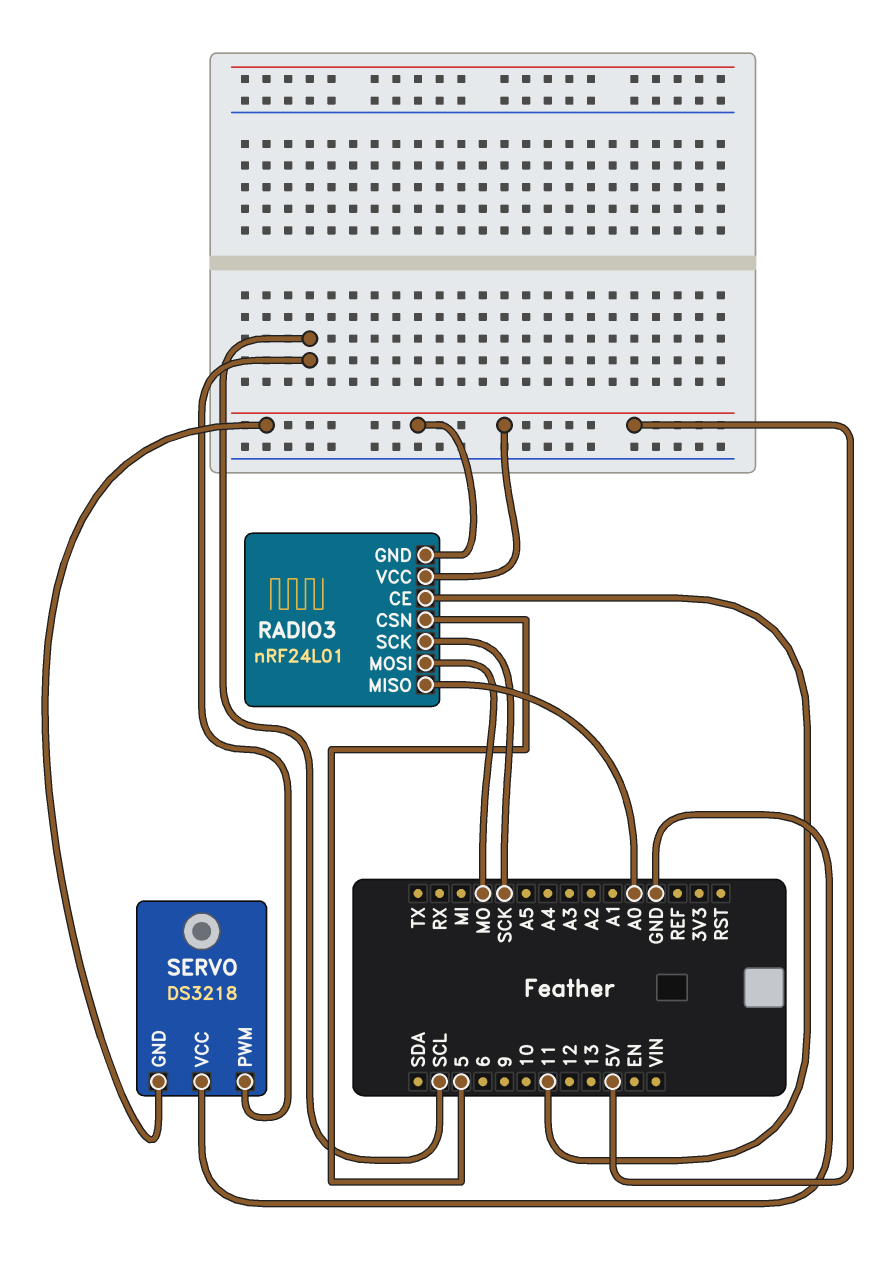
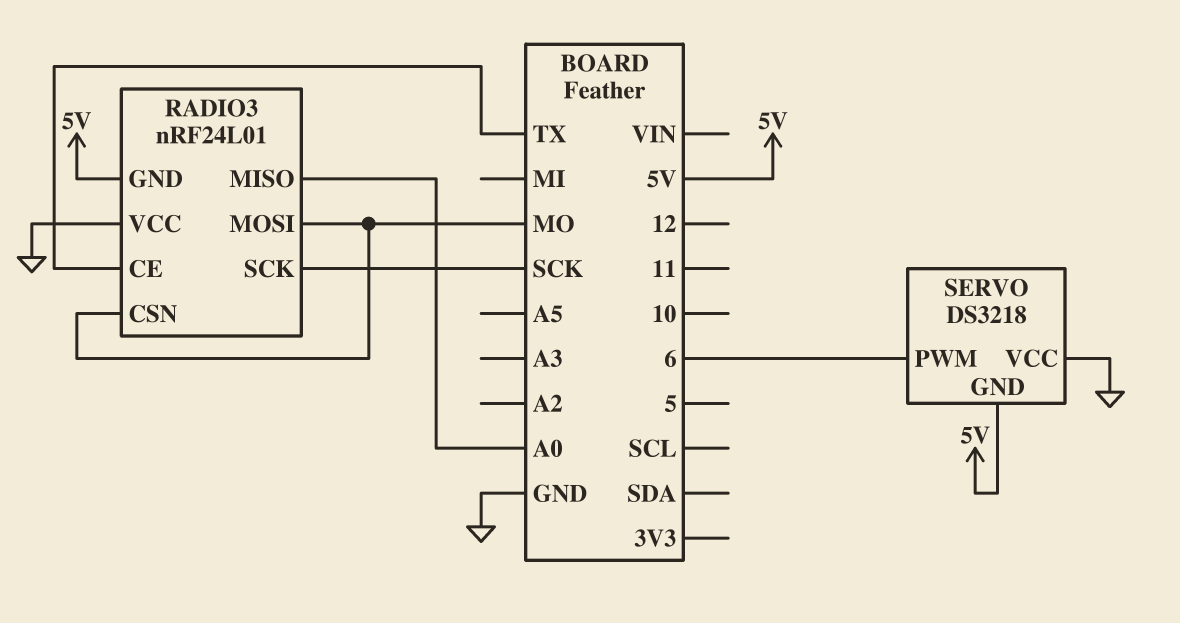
RADIO3 pin CE: 11 -> TX
RADIO3 pin CSN: 5 -> MO
RADIO3 pin VCC: 5V -> GND
SERVO pin PWM: SCL -> 6

